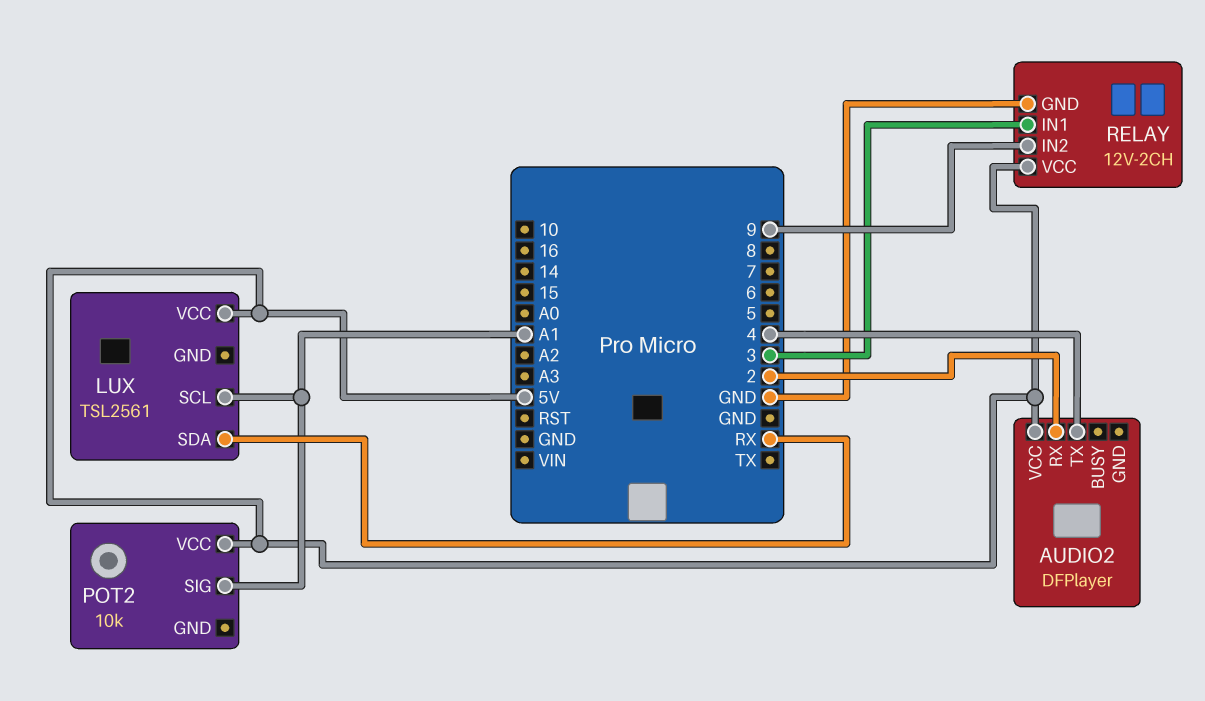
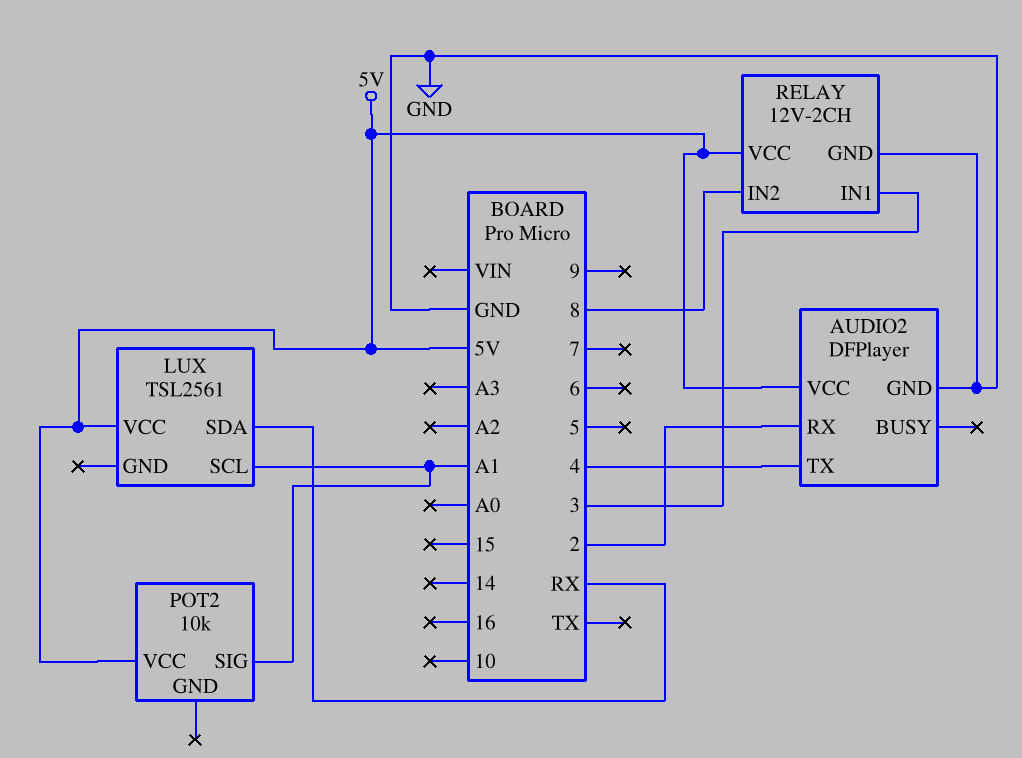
AUDIO2 pin GND: none -> GND
RELAY pin IN2: 9 -> 8

